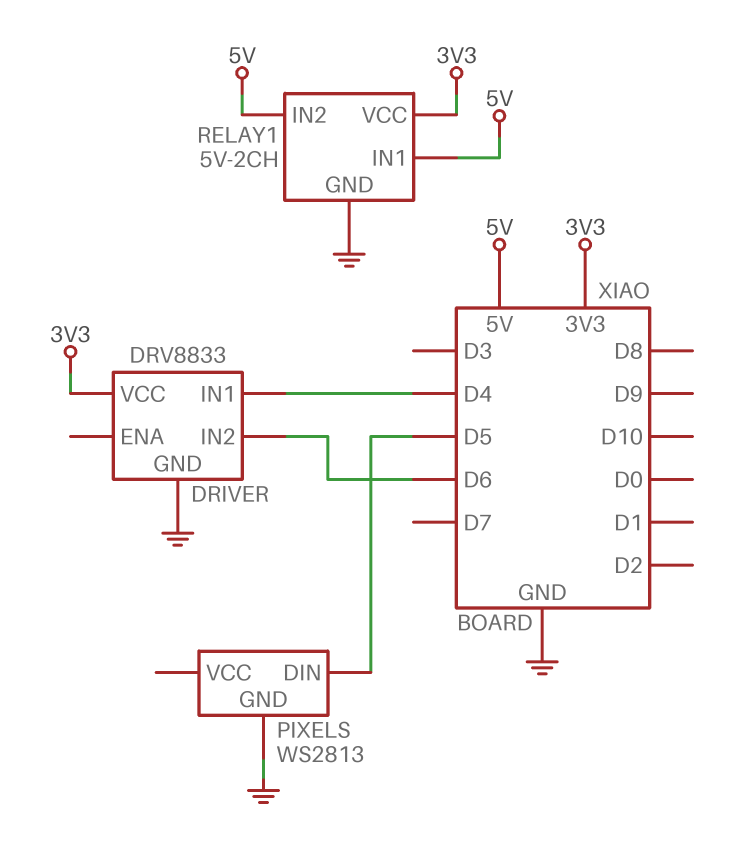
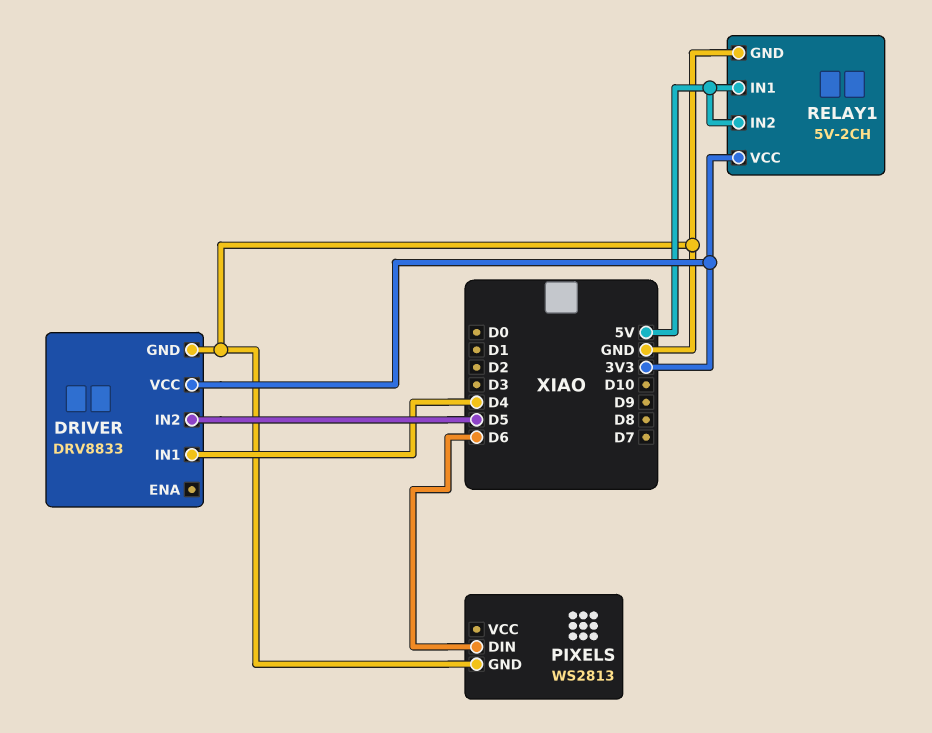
DRIVER pin IN2: D6 -> D5
PIXELS pin DIN: D5 -> D6

